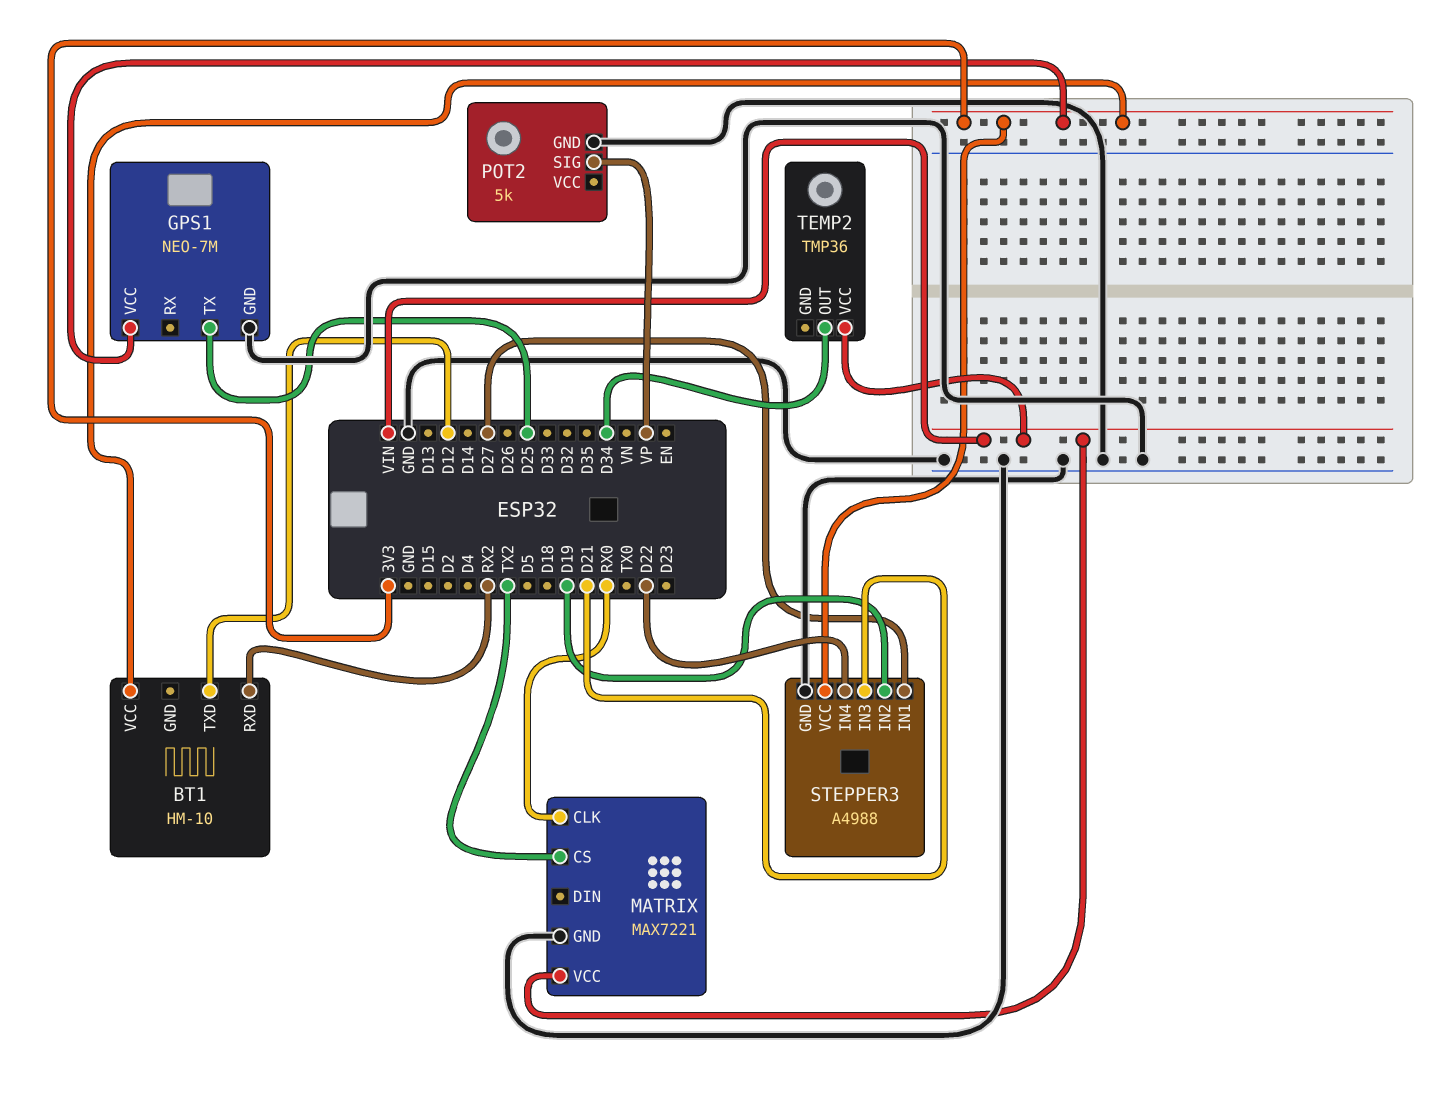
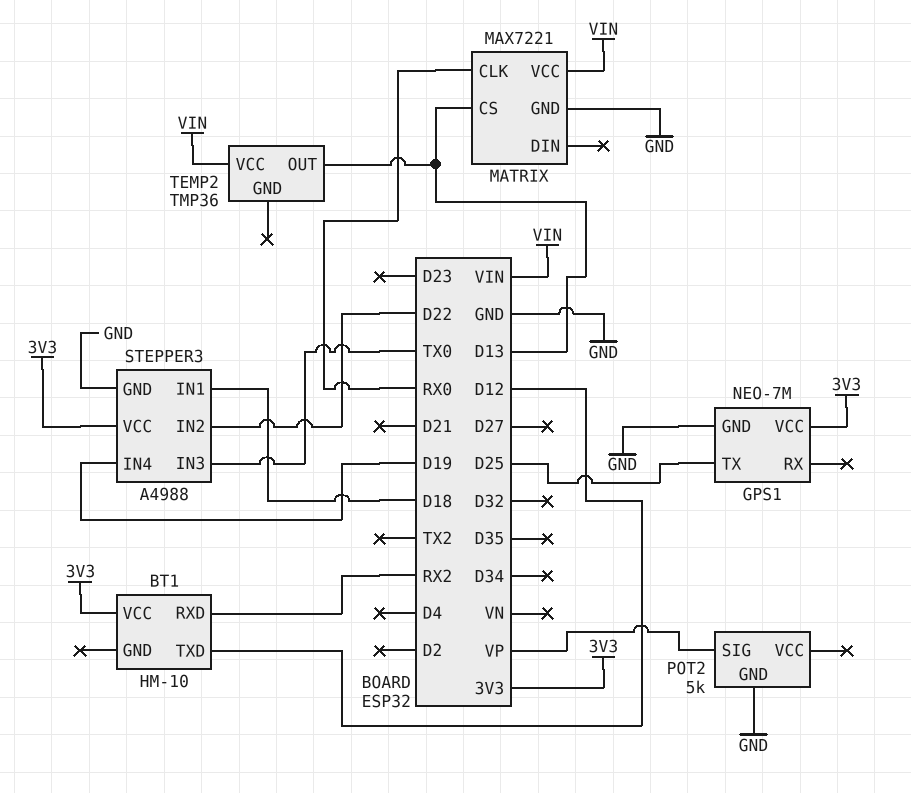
MATRIX pin CS: TX2 -> D13
STEPPER3 pin IN1: D27 -> D18
STEPPER3 pin IN2: D19 -> D22
STEPPER3 pin IN3: D21 -> TX0
STEPPER3 pin IN4: D22 -> D19
TEMP2 pin OUT: D34 -> D13

